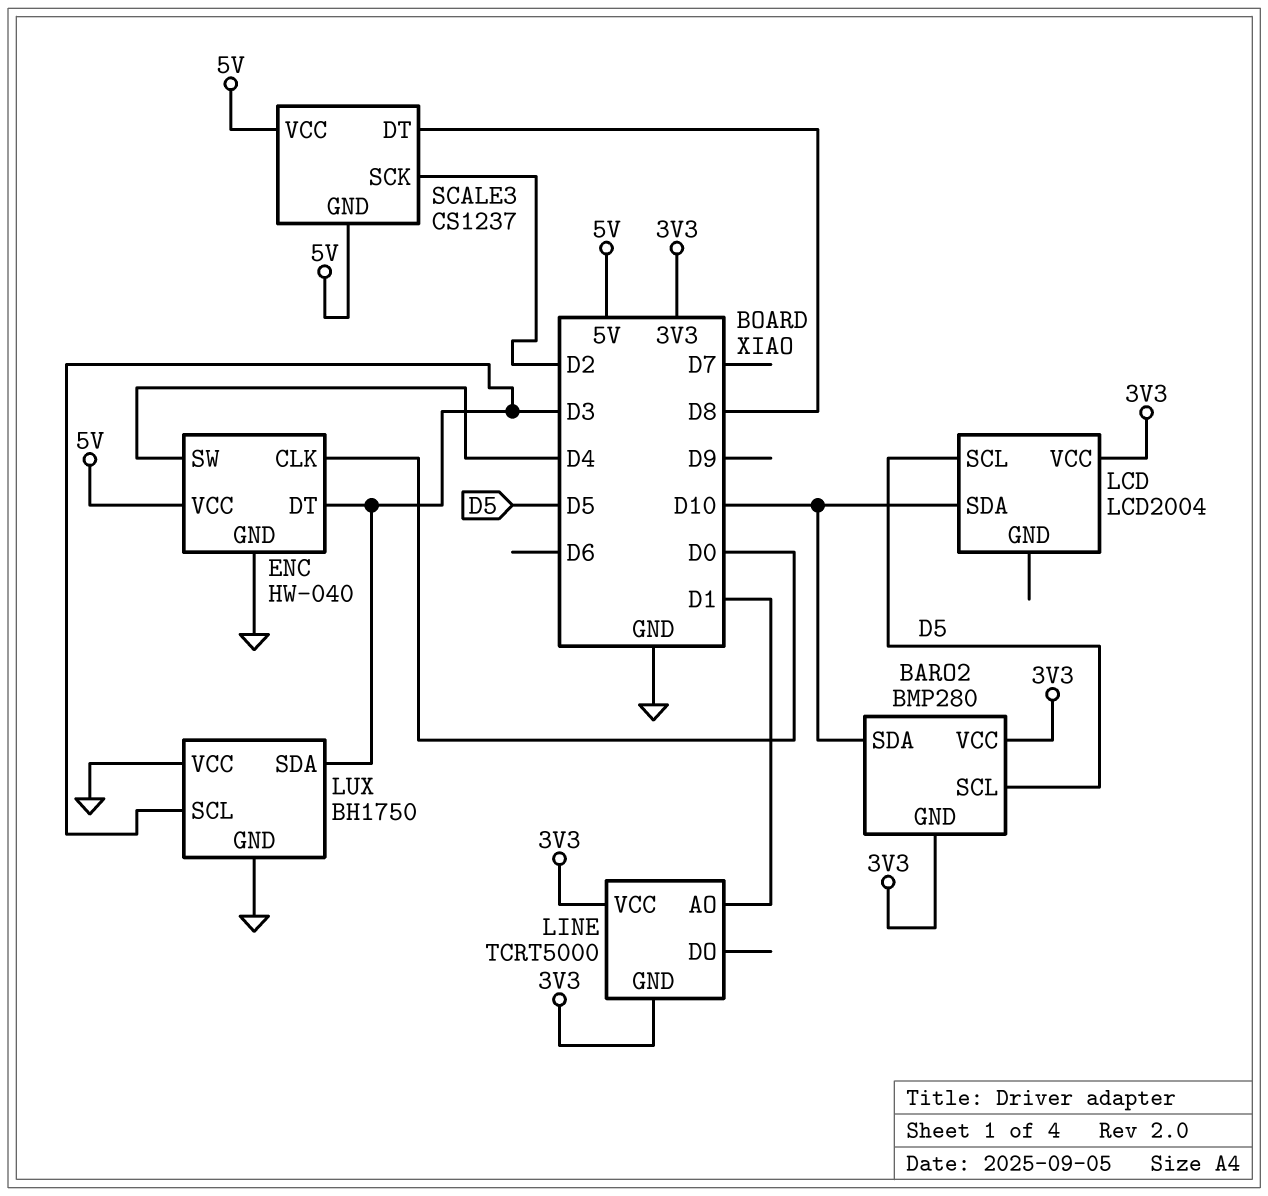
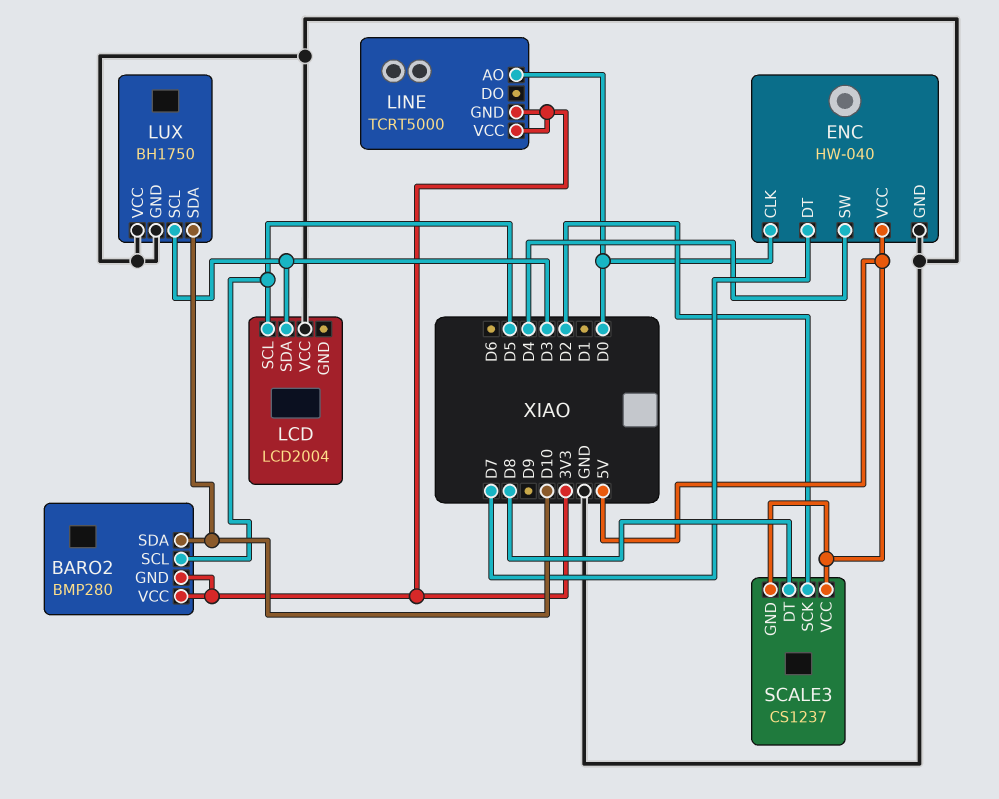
ENC pin DT: D3 -> D7
LCD pin SDA: D10 -> D3
LCD pin VCC: 3V3 -> GND
LINE pin AO: D1 -> D0
LUX pin SDA: D3 -> D10

